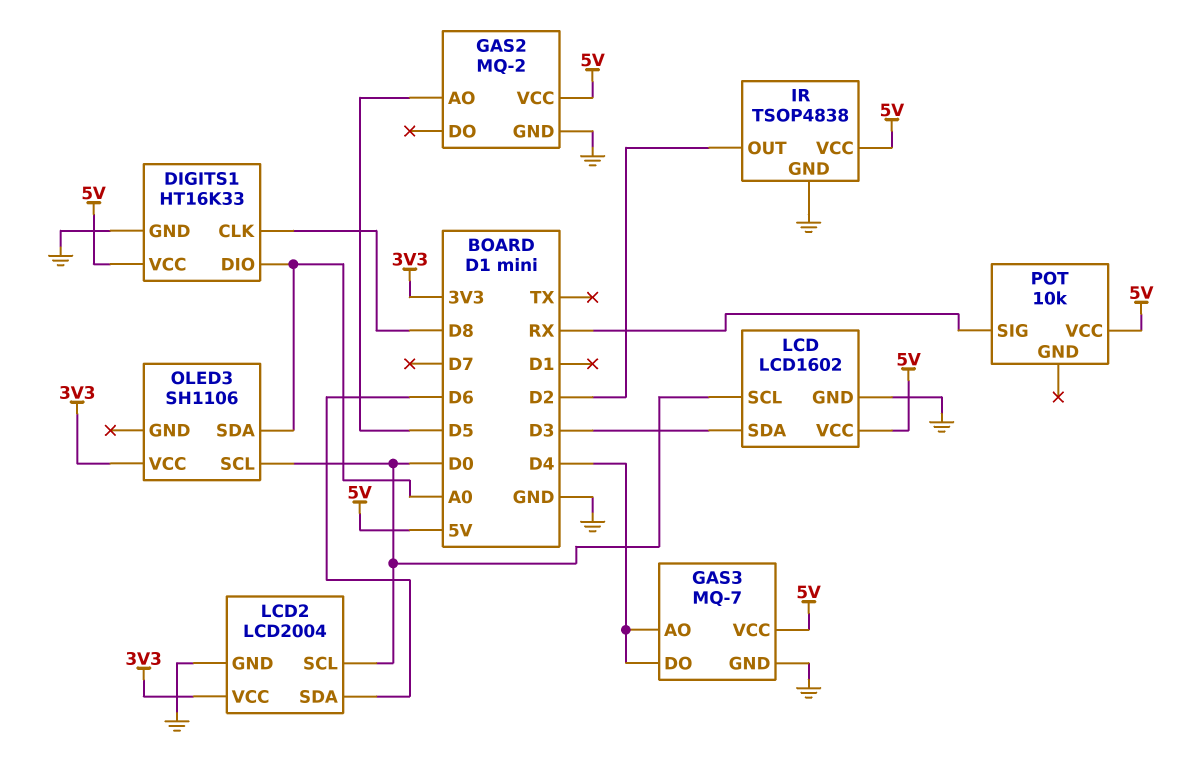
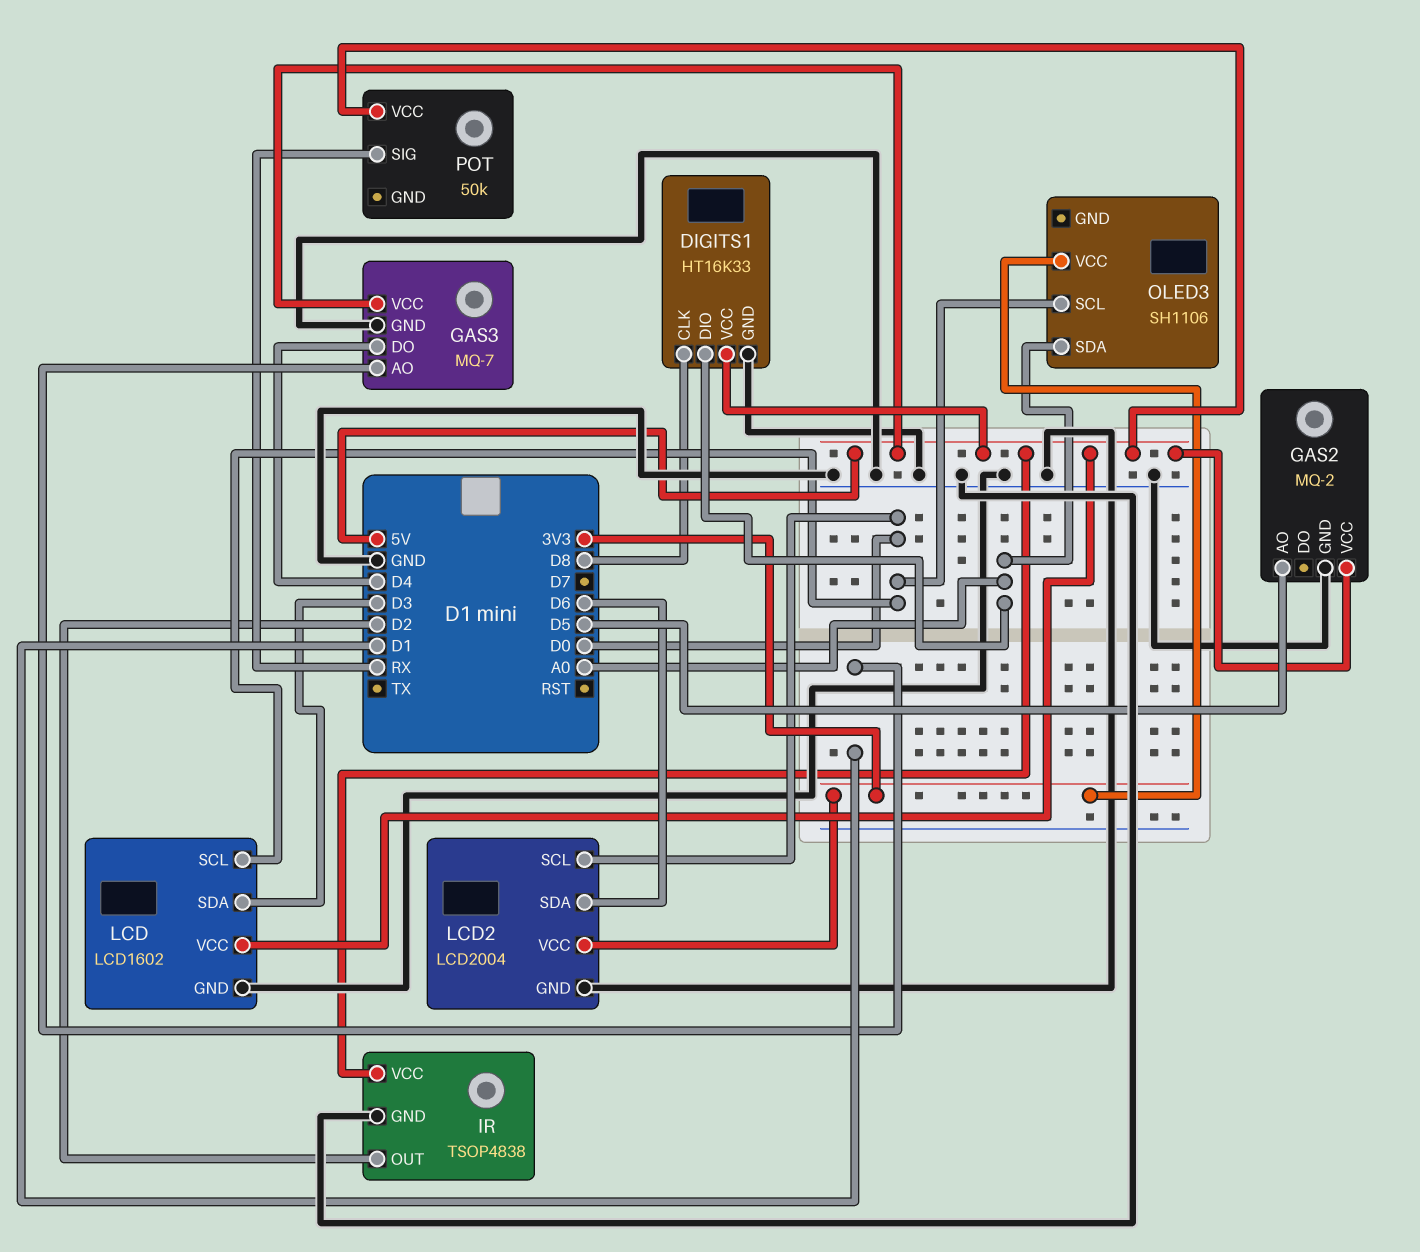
GAS3 pin AO: D4 -> D1
POT: 10k -> 50k

